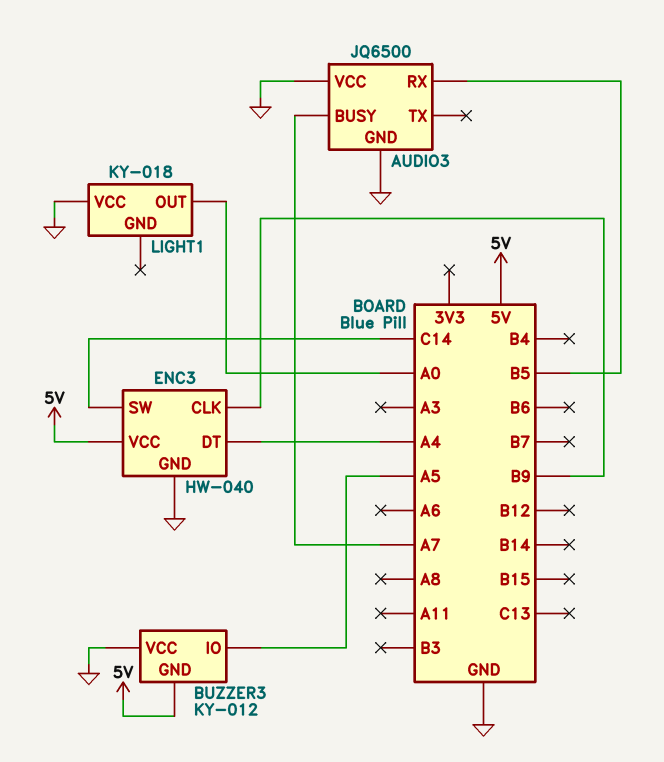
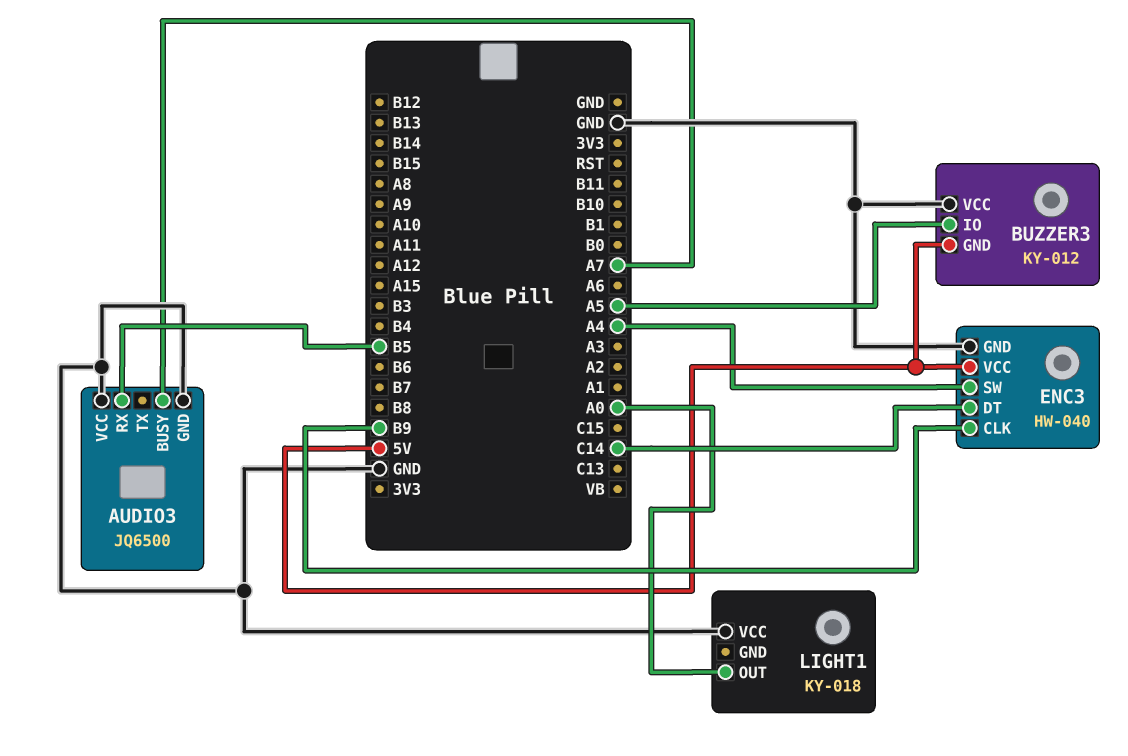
ENC3 pin DT: A4 -> C14
ENC3 pin SW: C14 -> A4

